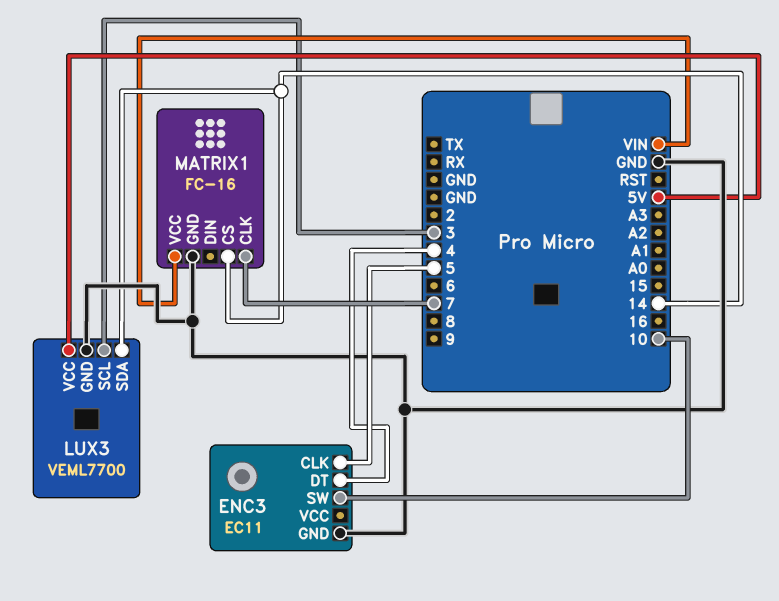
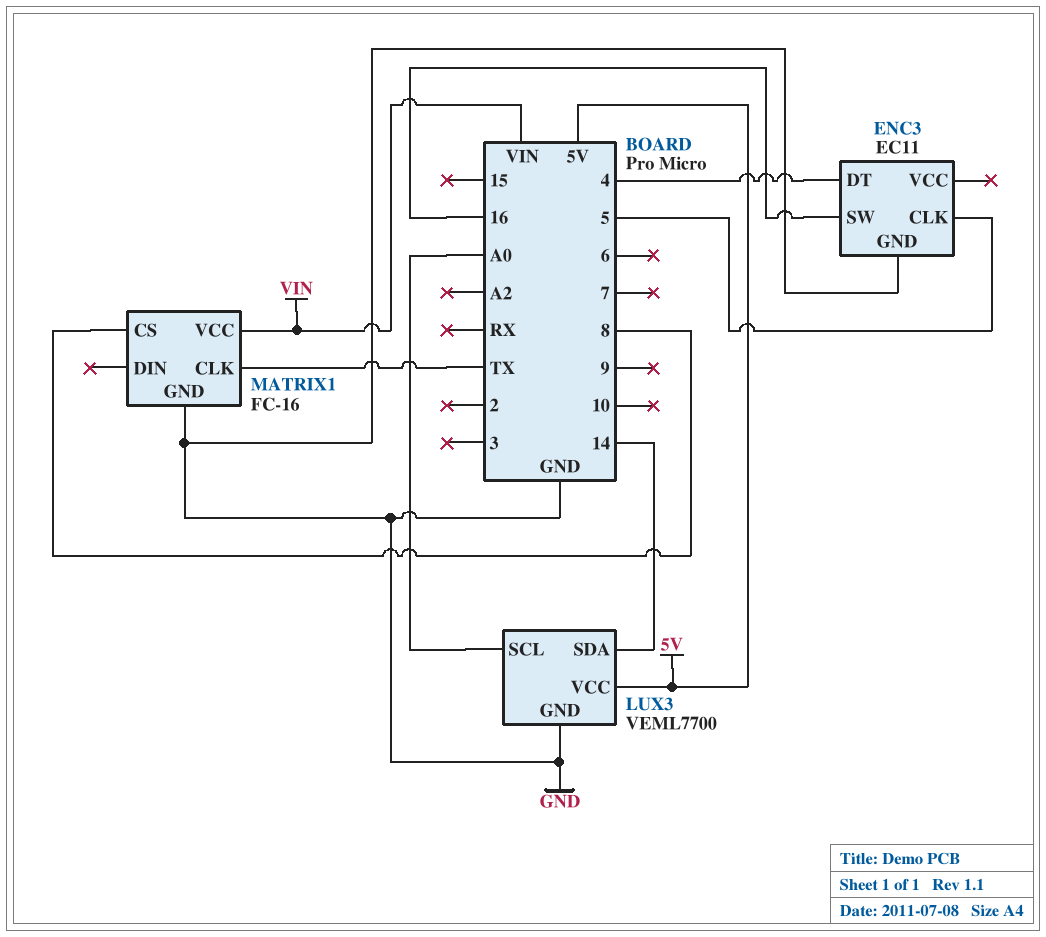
ENC3 pin SW: 10 -> 16
LUX3 pin SCL: 3 -> A0
MATRIX1 pin CLK: 7 -> TX
MATRIX1 pin CS: 14 -> 8

